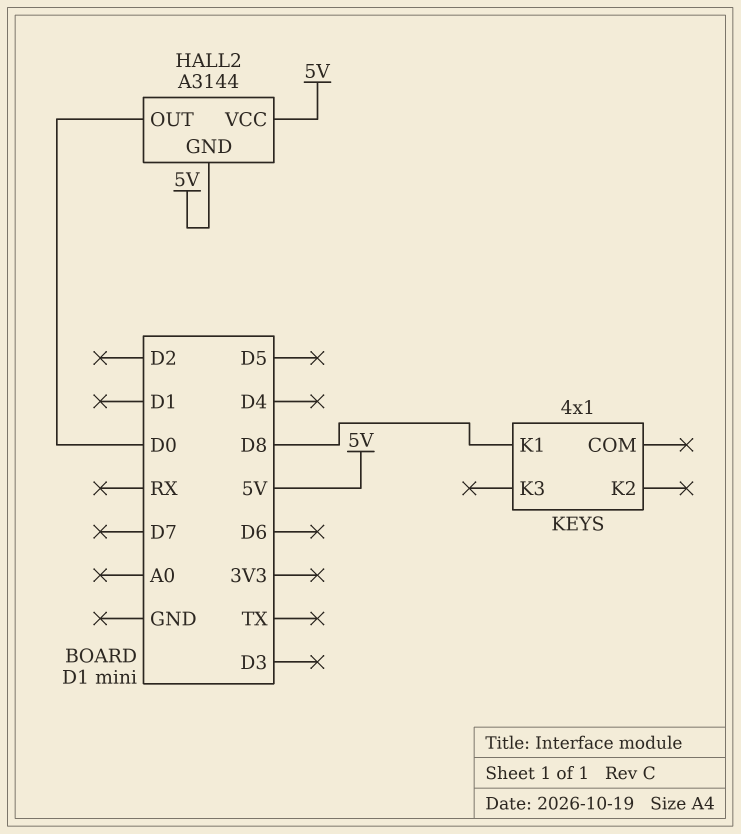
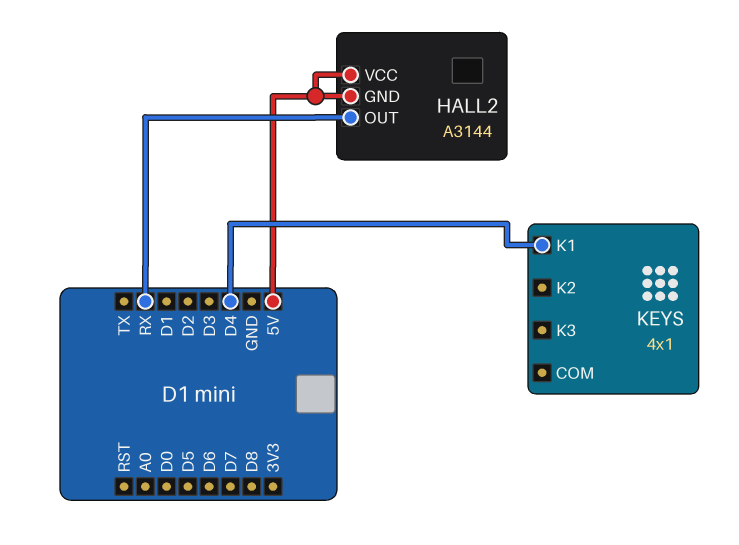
HALL2 pin OUT: D0 -> RX
KEYS pin K1: D8 -> D4

